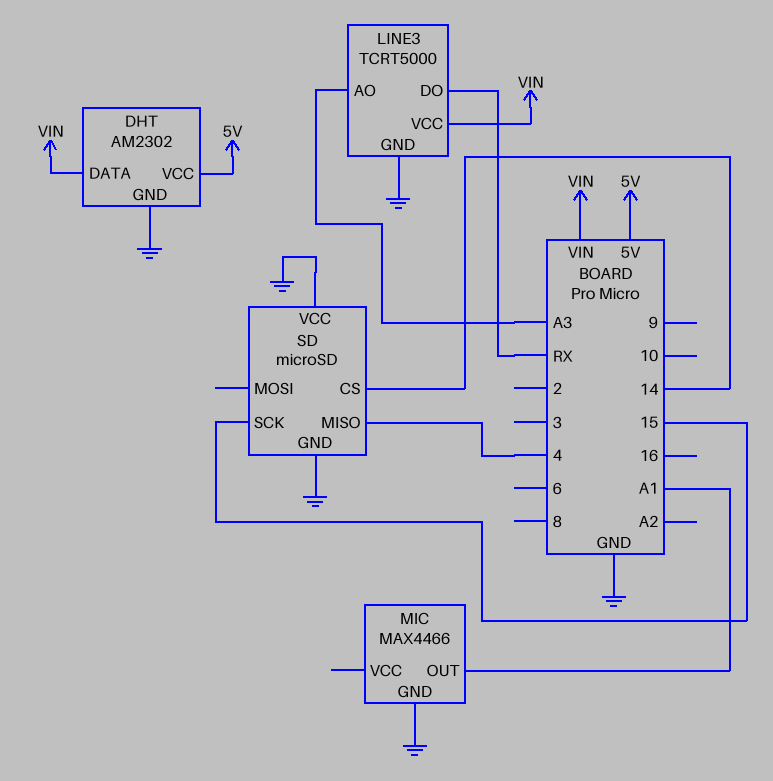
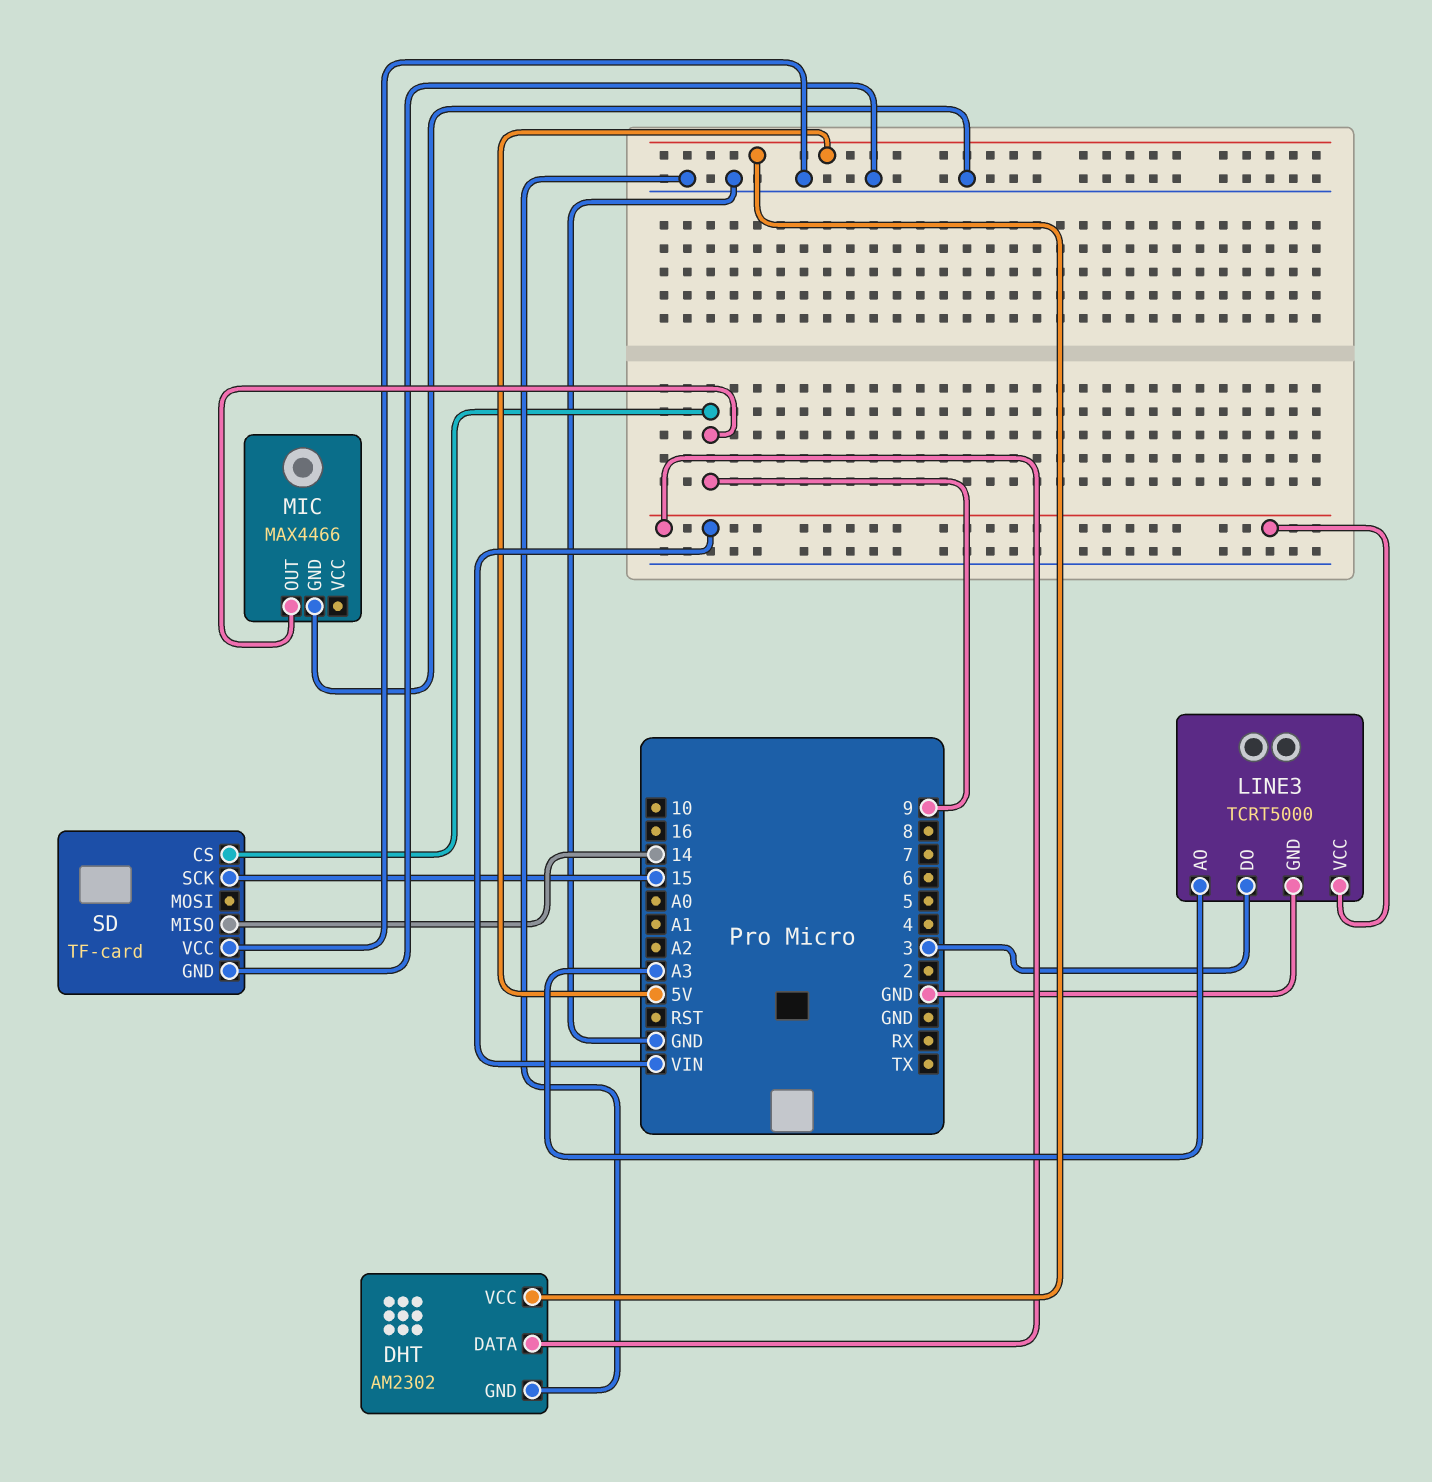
LINE3 pin DO: RX -> 3
MIC pin OUT: A1 -> 9
SD: microSD -> TF-card
SD pin CS: 14 -> 9
SD pin MISO: 4 -> 14

